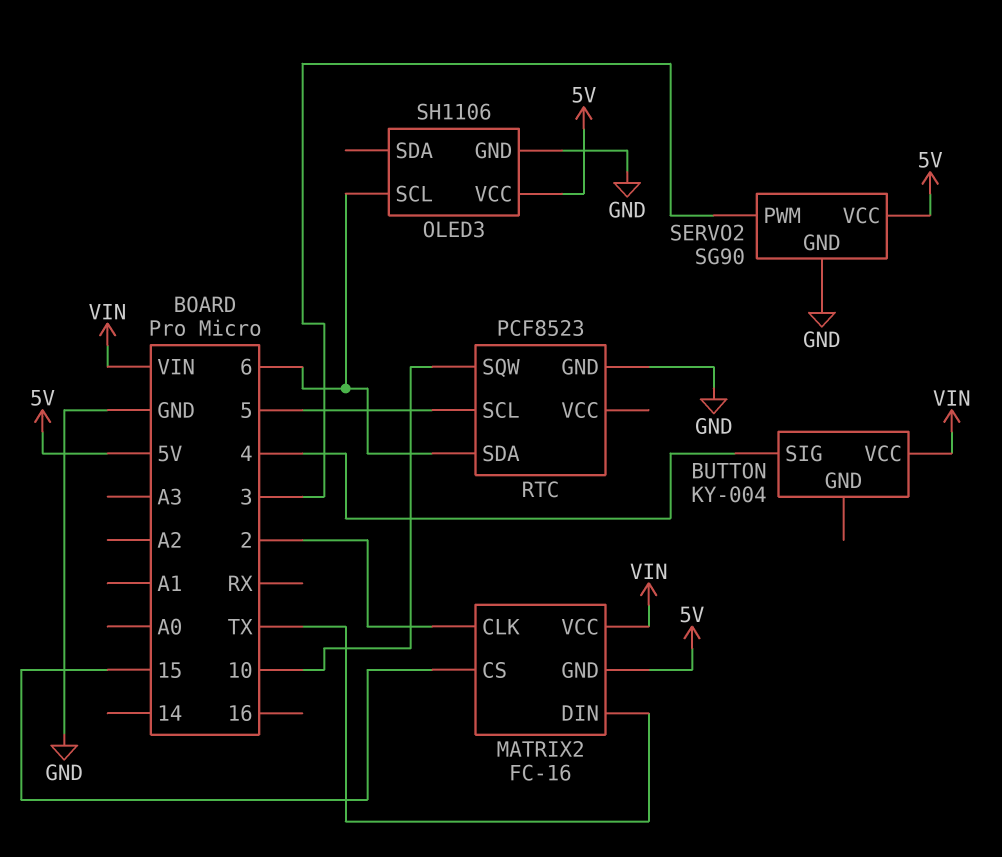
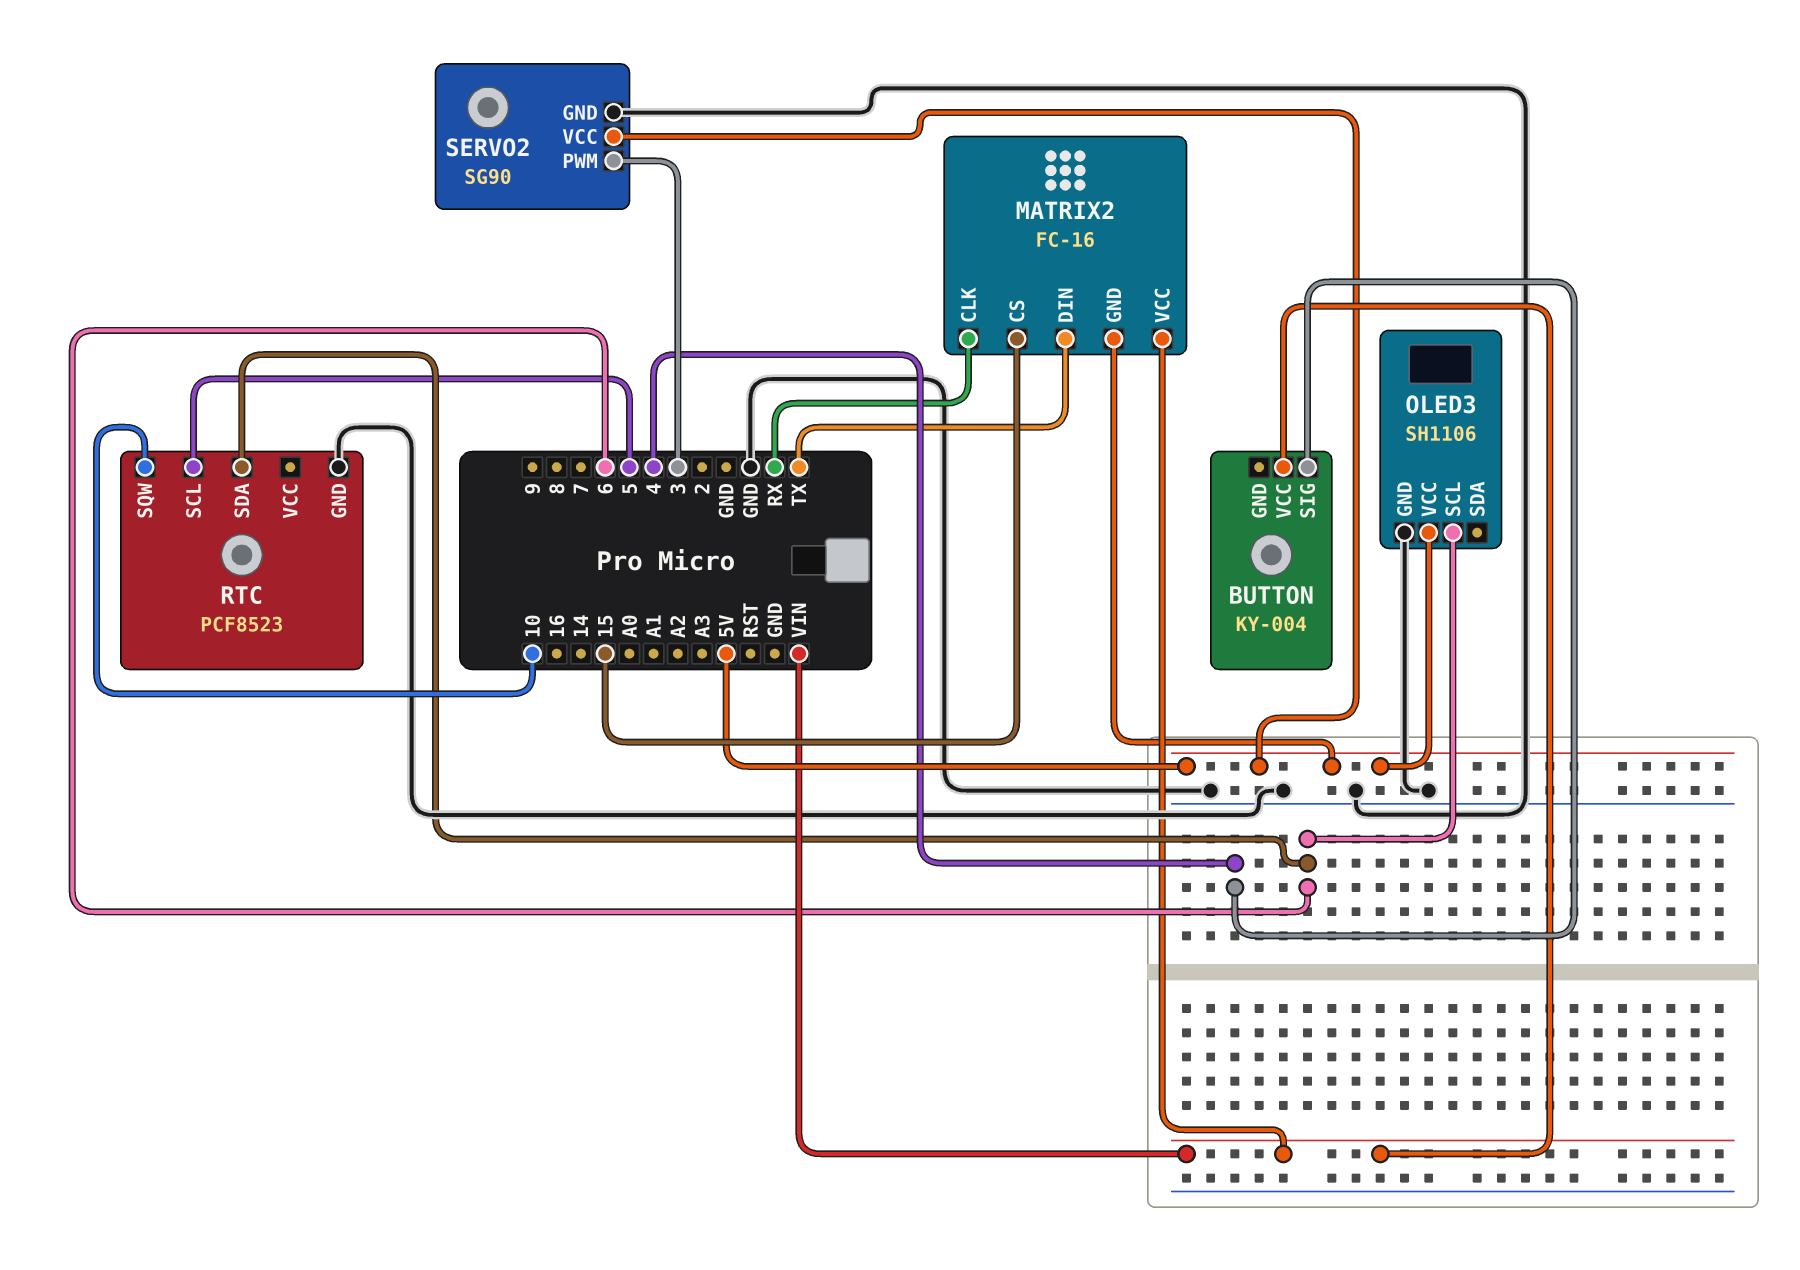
MATRIX2 pin CLK: 2 -> RX

